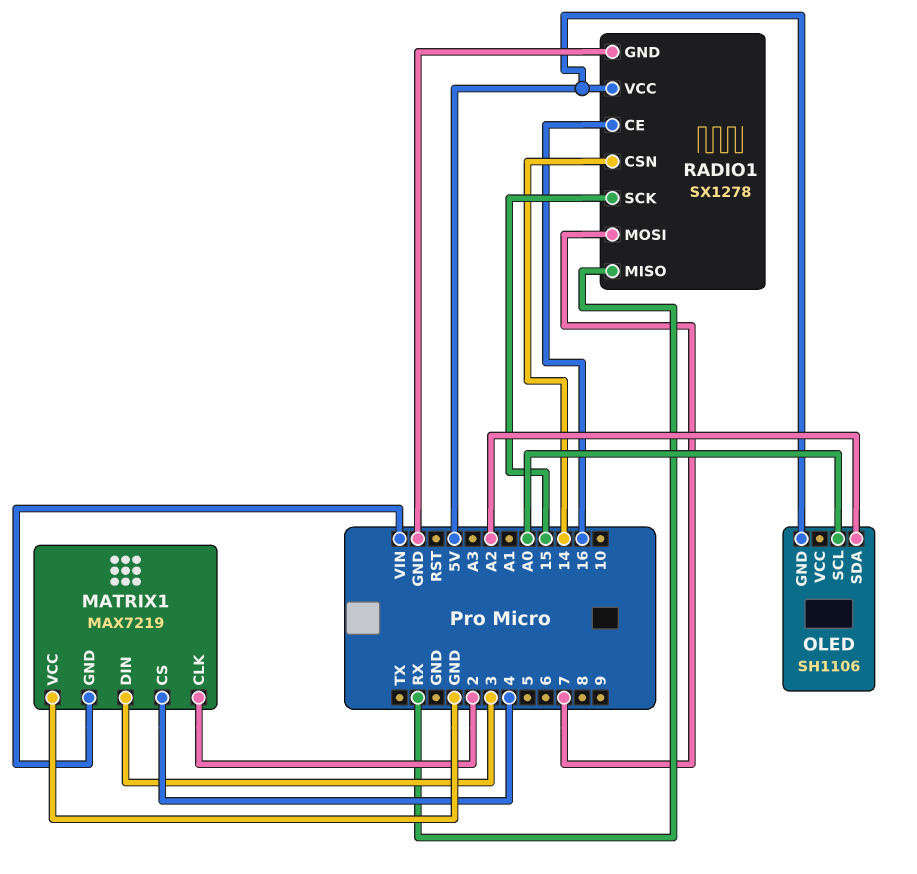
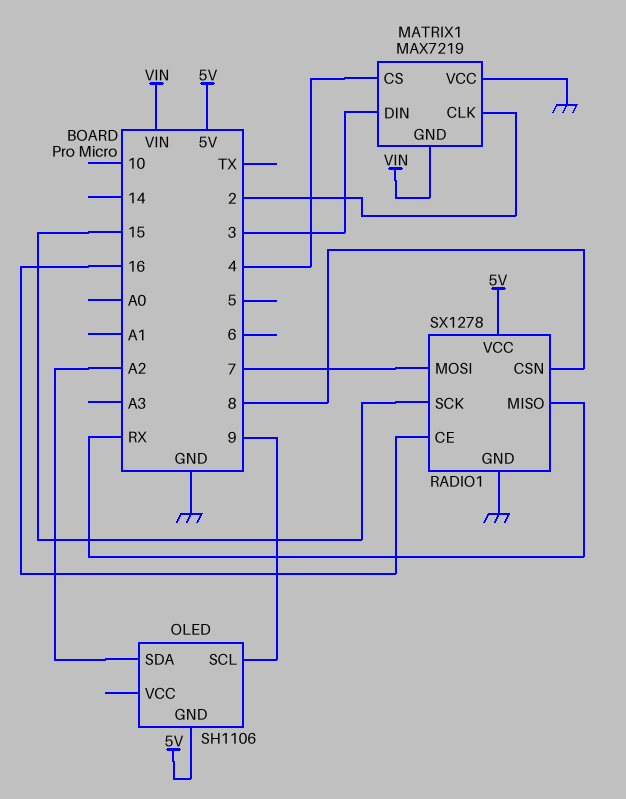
OLED pin SCL: A0 -> 9
RADIO1 pin CSN: 14 -> 8

